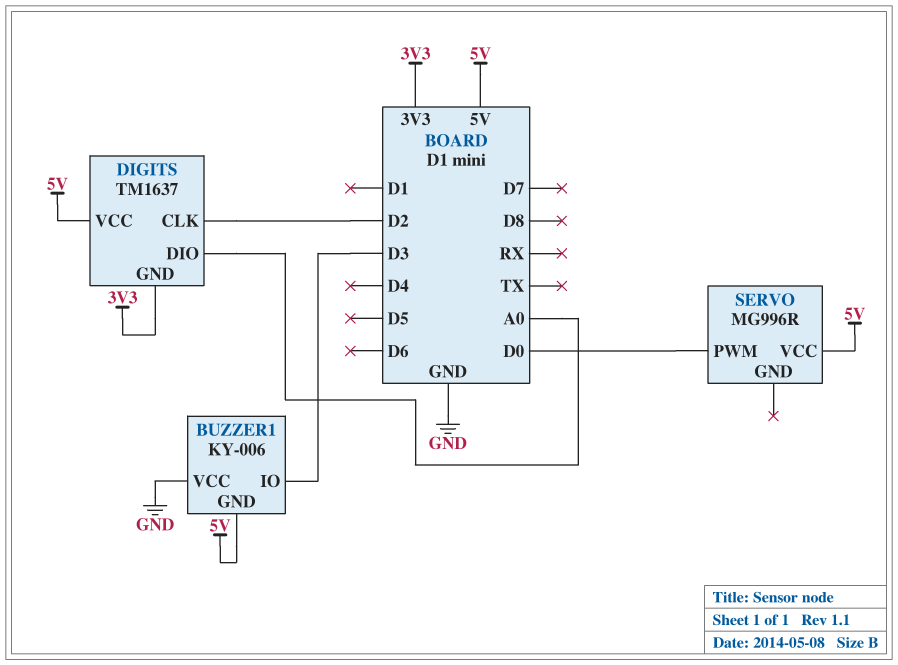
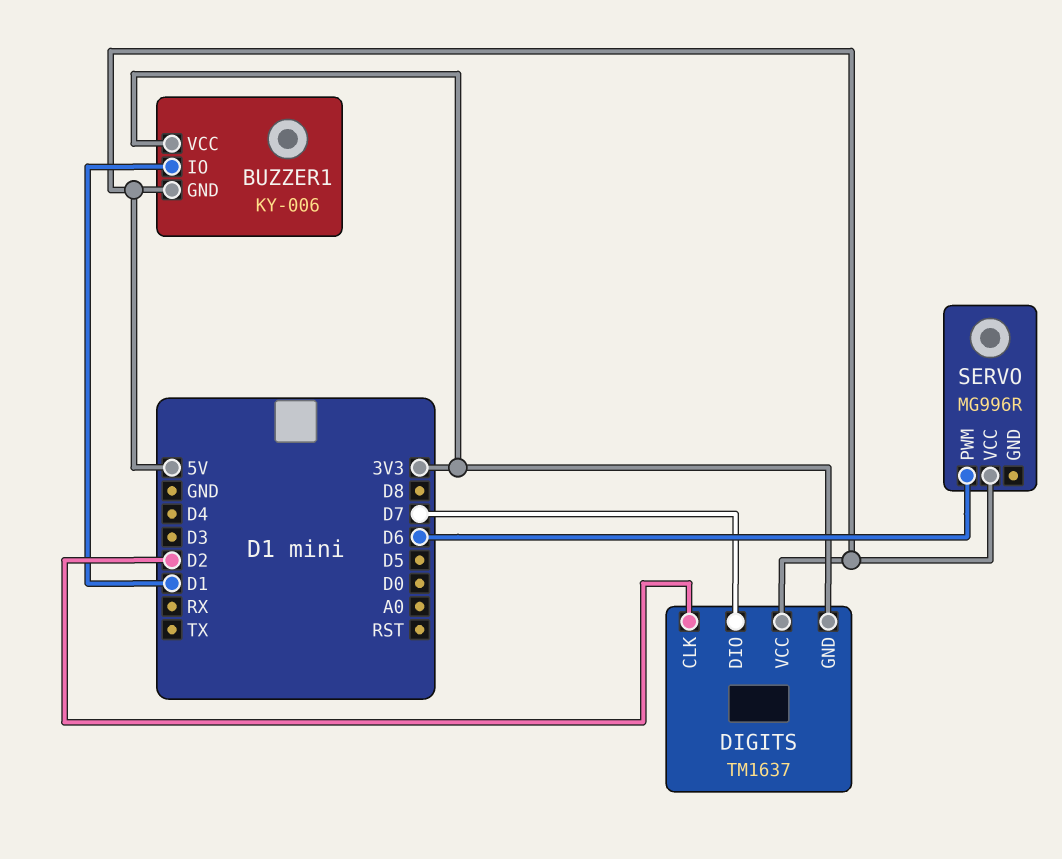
BUZZER1 pin IO: D3 -> D1
BUZZER1 pin VCC: GND -> 3V3
DIGITS pin DIO: A0 -> D7
SERVO pin PWM: D0 -> D6

